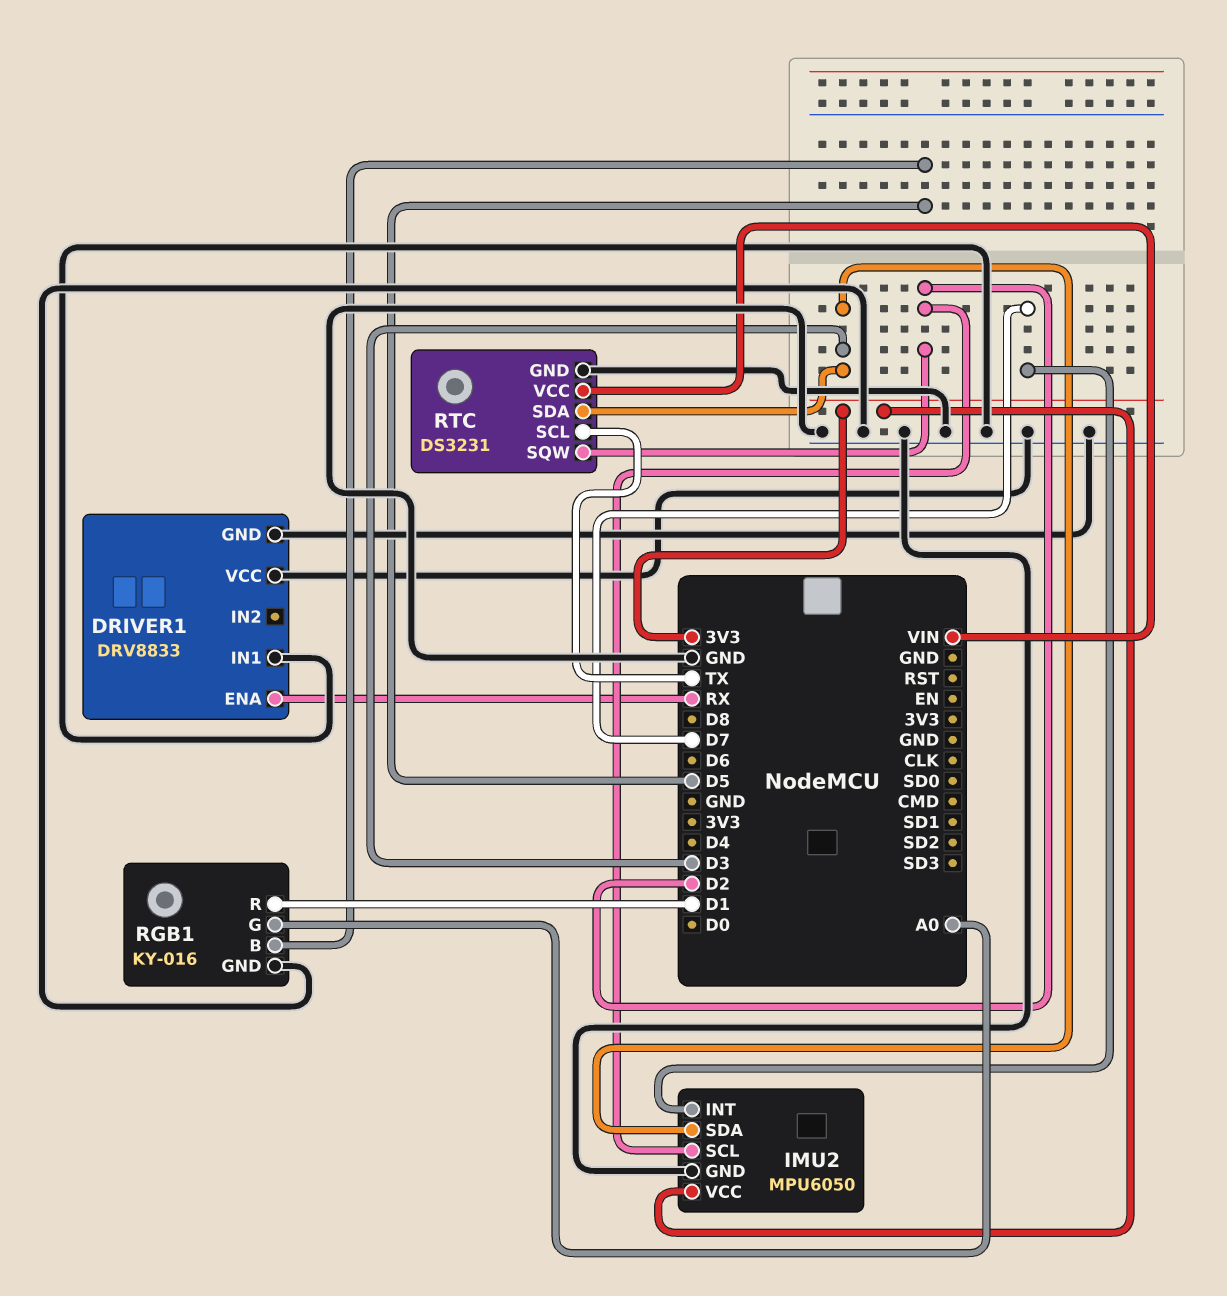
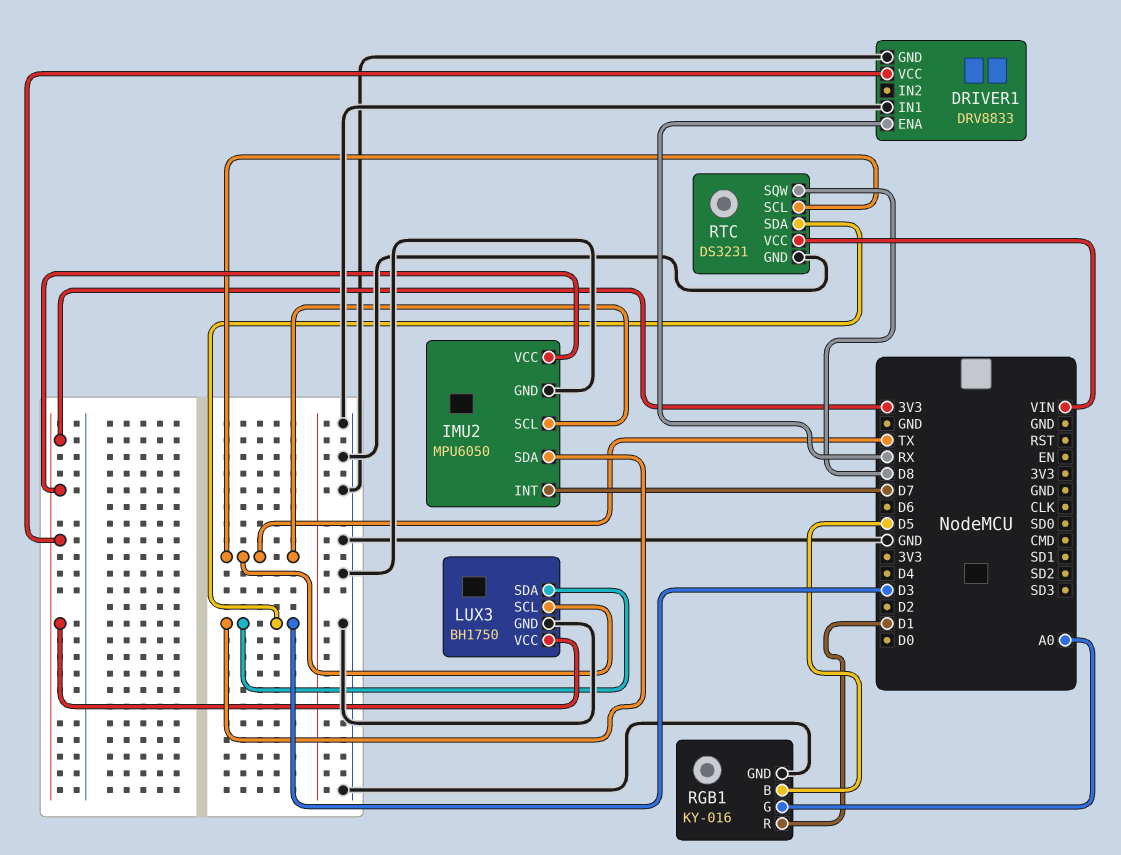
DRIVER1 pin VCC: GND -> 3V3
IMU2 pin SCL: D2 -> TX
LUX3: none -> BH1750
LUX3 pin GND: none -> GND
LUX3 pin SCL: none -> TX
LUX3 pin SDA: none -> D3
LUX3 pin VCC: none -> 3V3
RTC pin SQW: D2 -> D8

